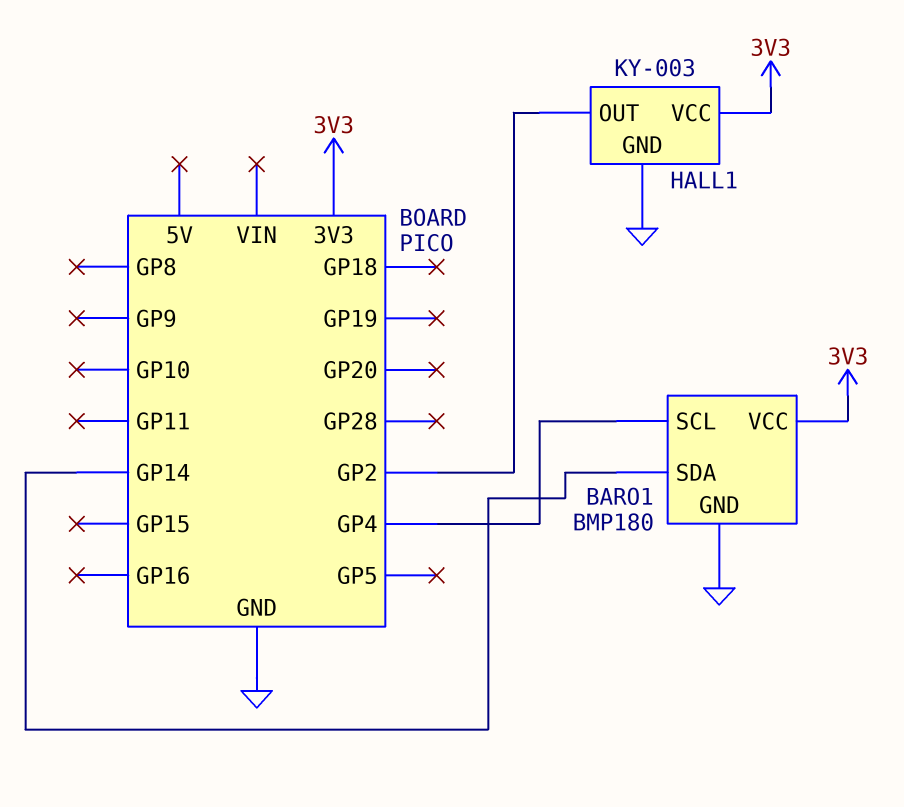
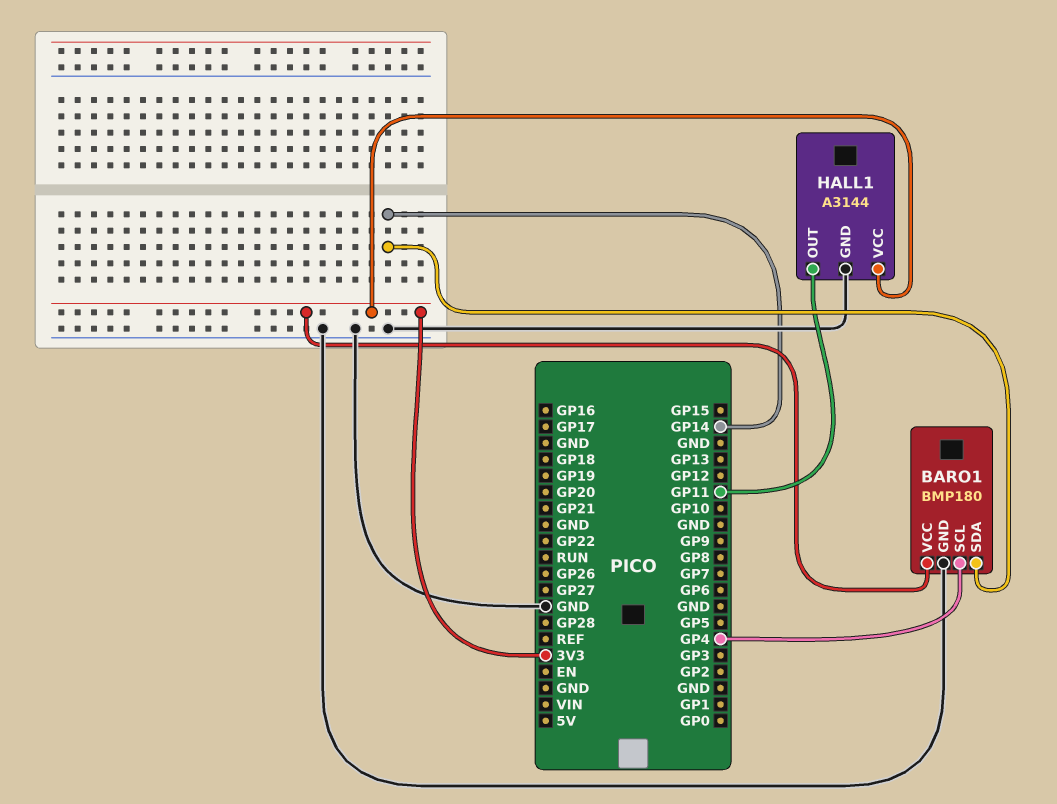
HALL1: KY-003 -> A3144
HALL1 pin OUT: GP2 -> GP11

